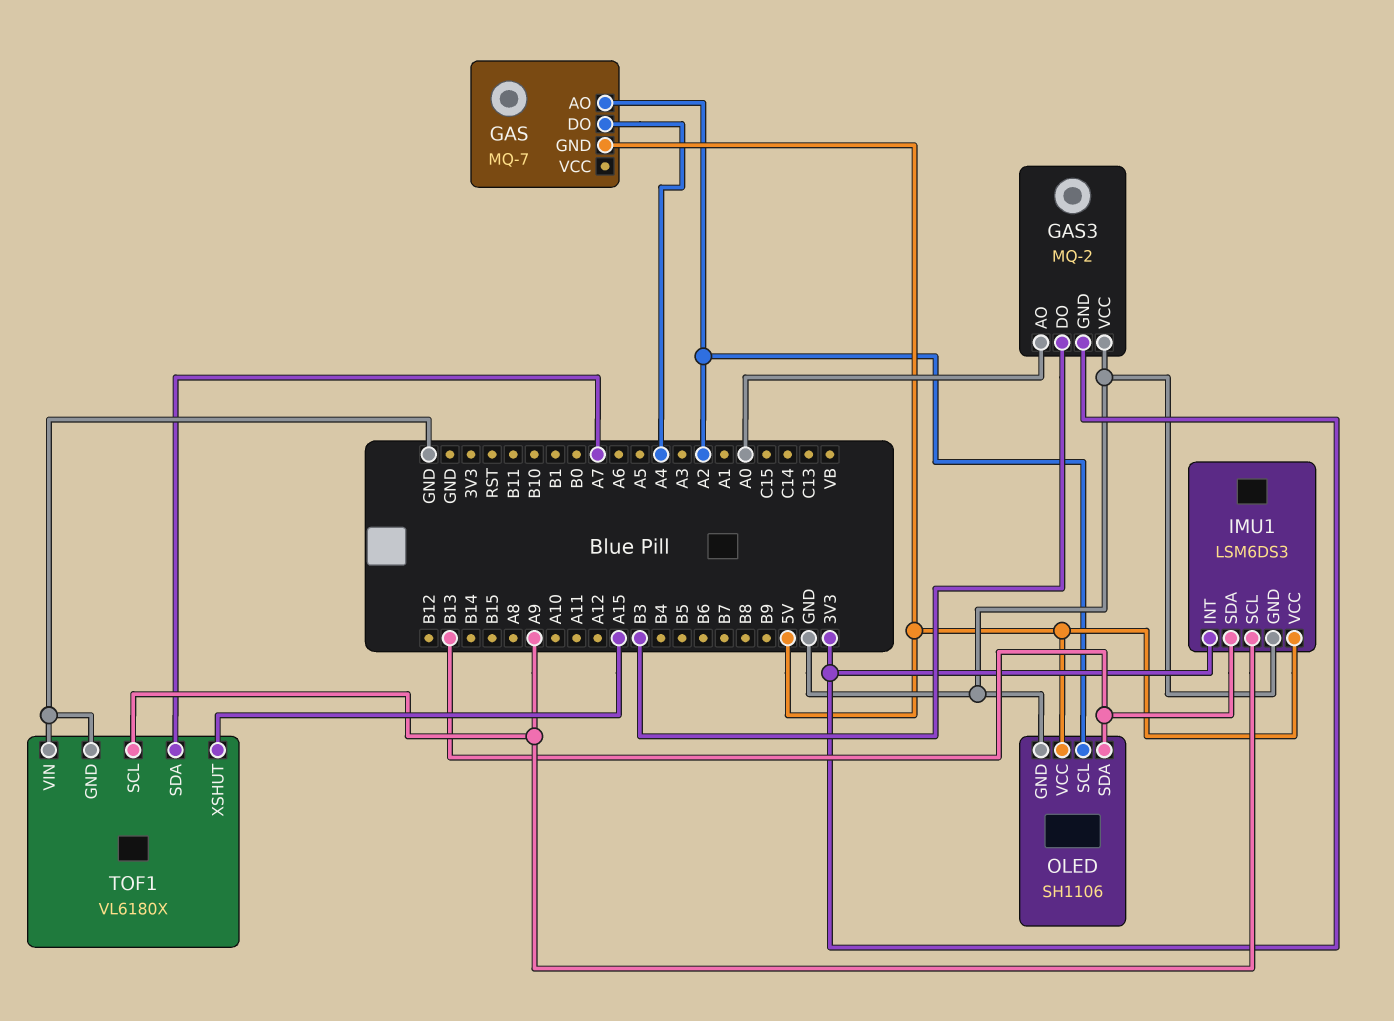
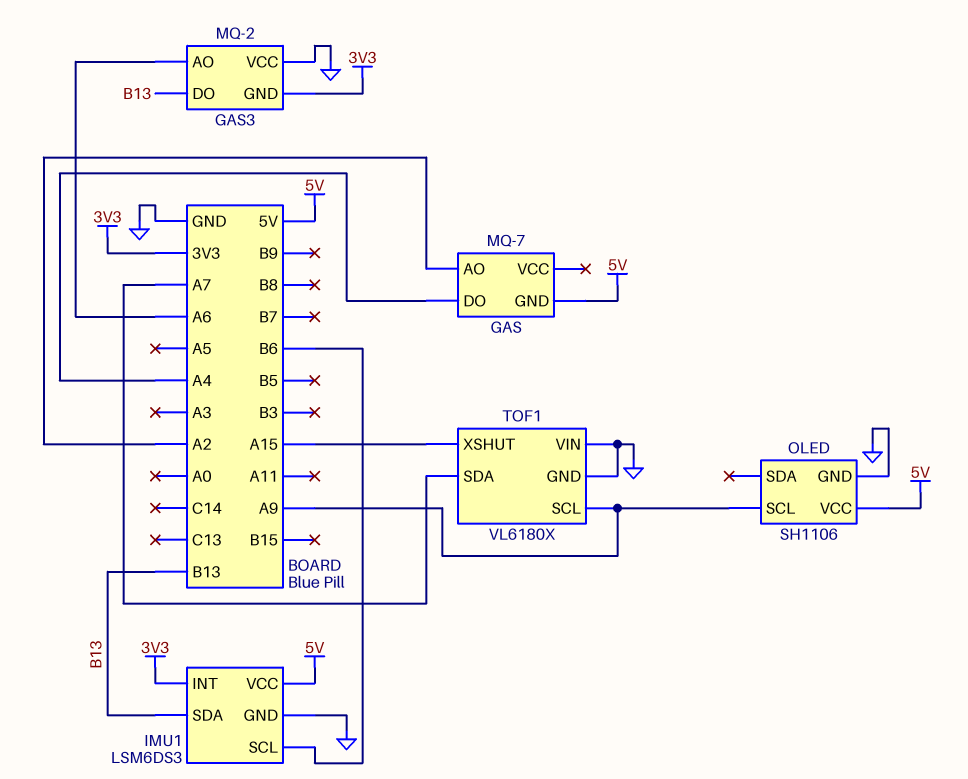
GAS3 pin AO: A0 -> A6
GAS3 pin DO: B3 -> B13
IMU1 pin SCL: A9 -> B6
OLED pin SCL: A2 -> A9
OLED pin SDA: B13 -> none

